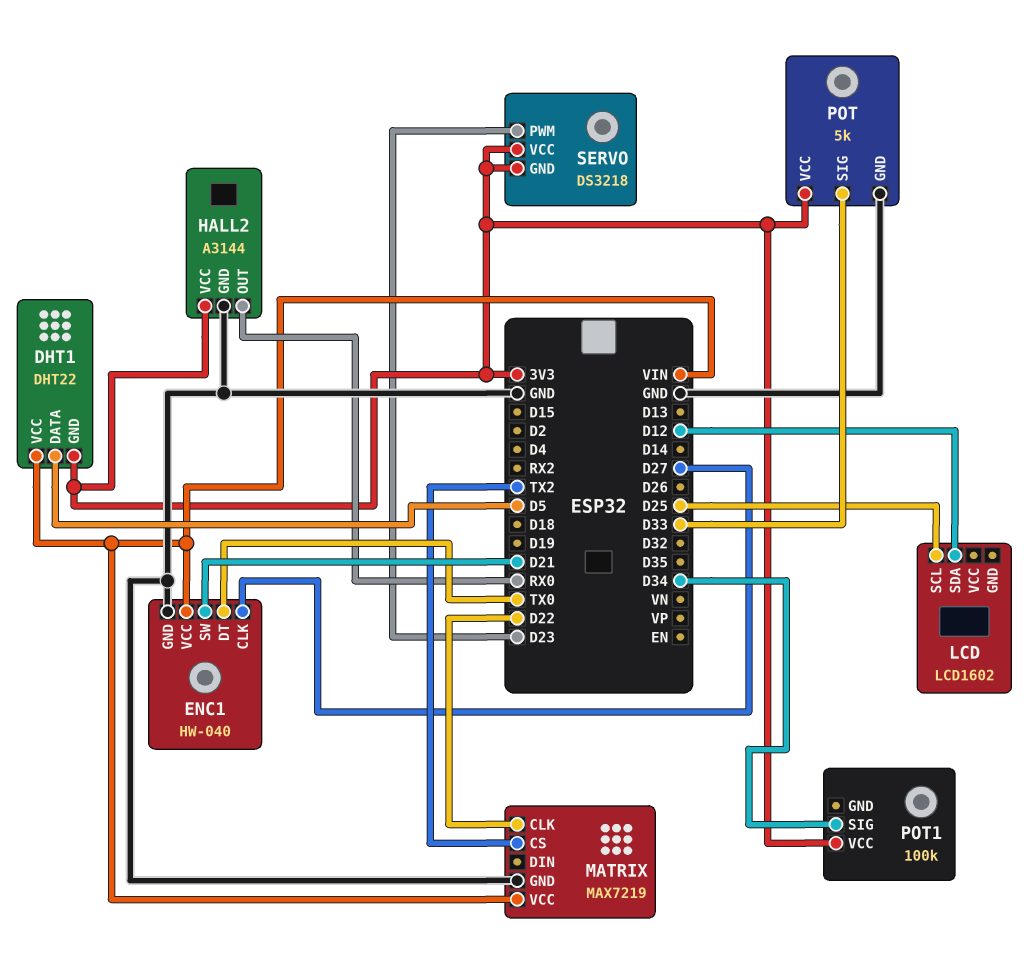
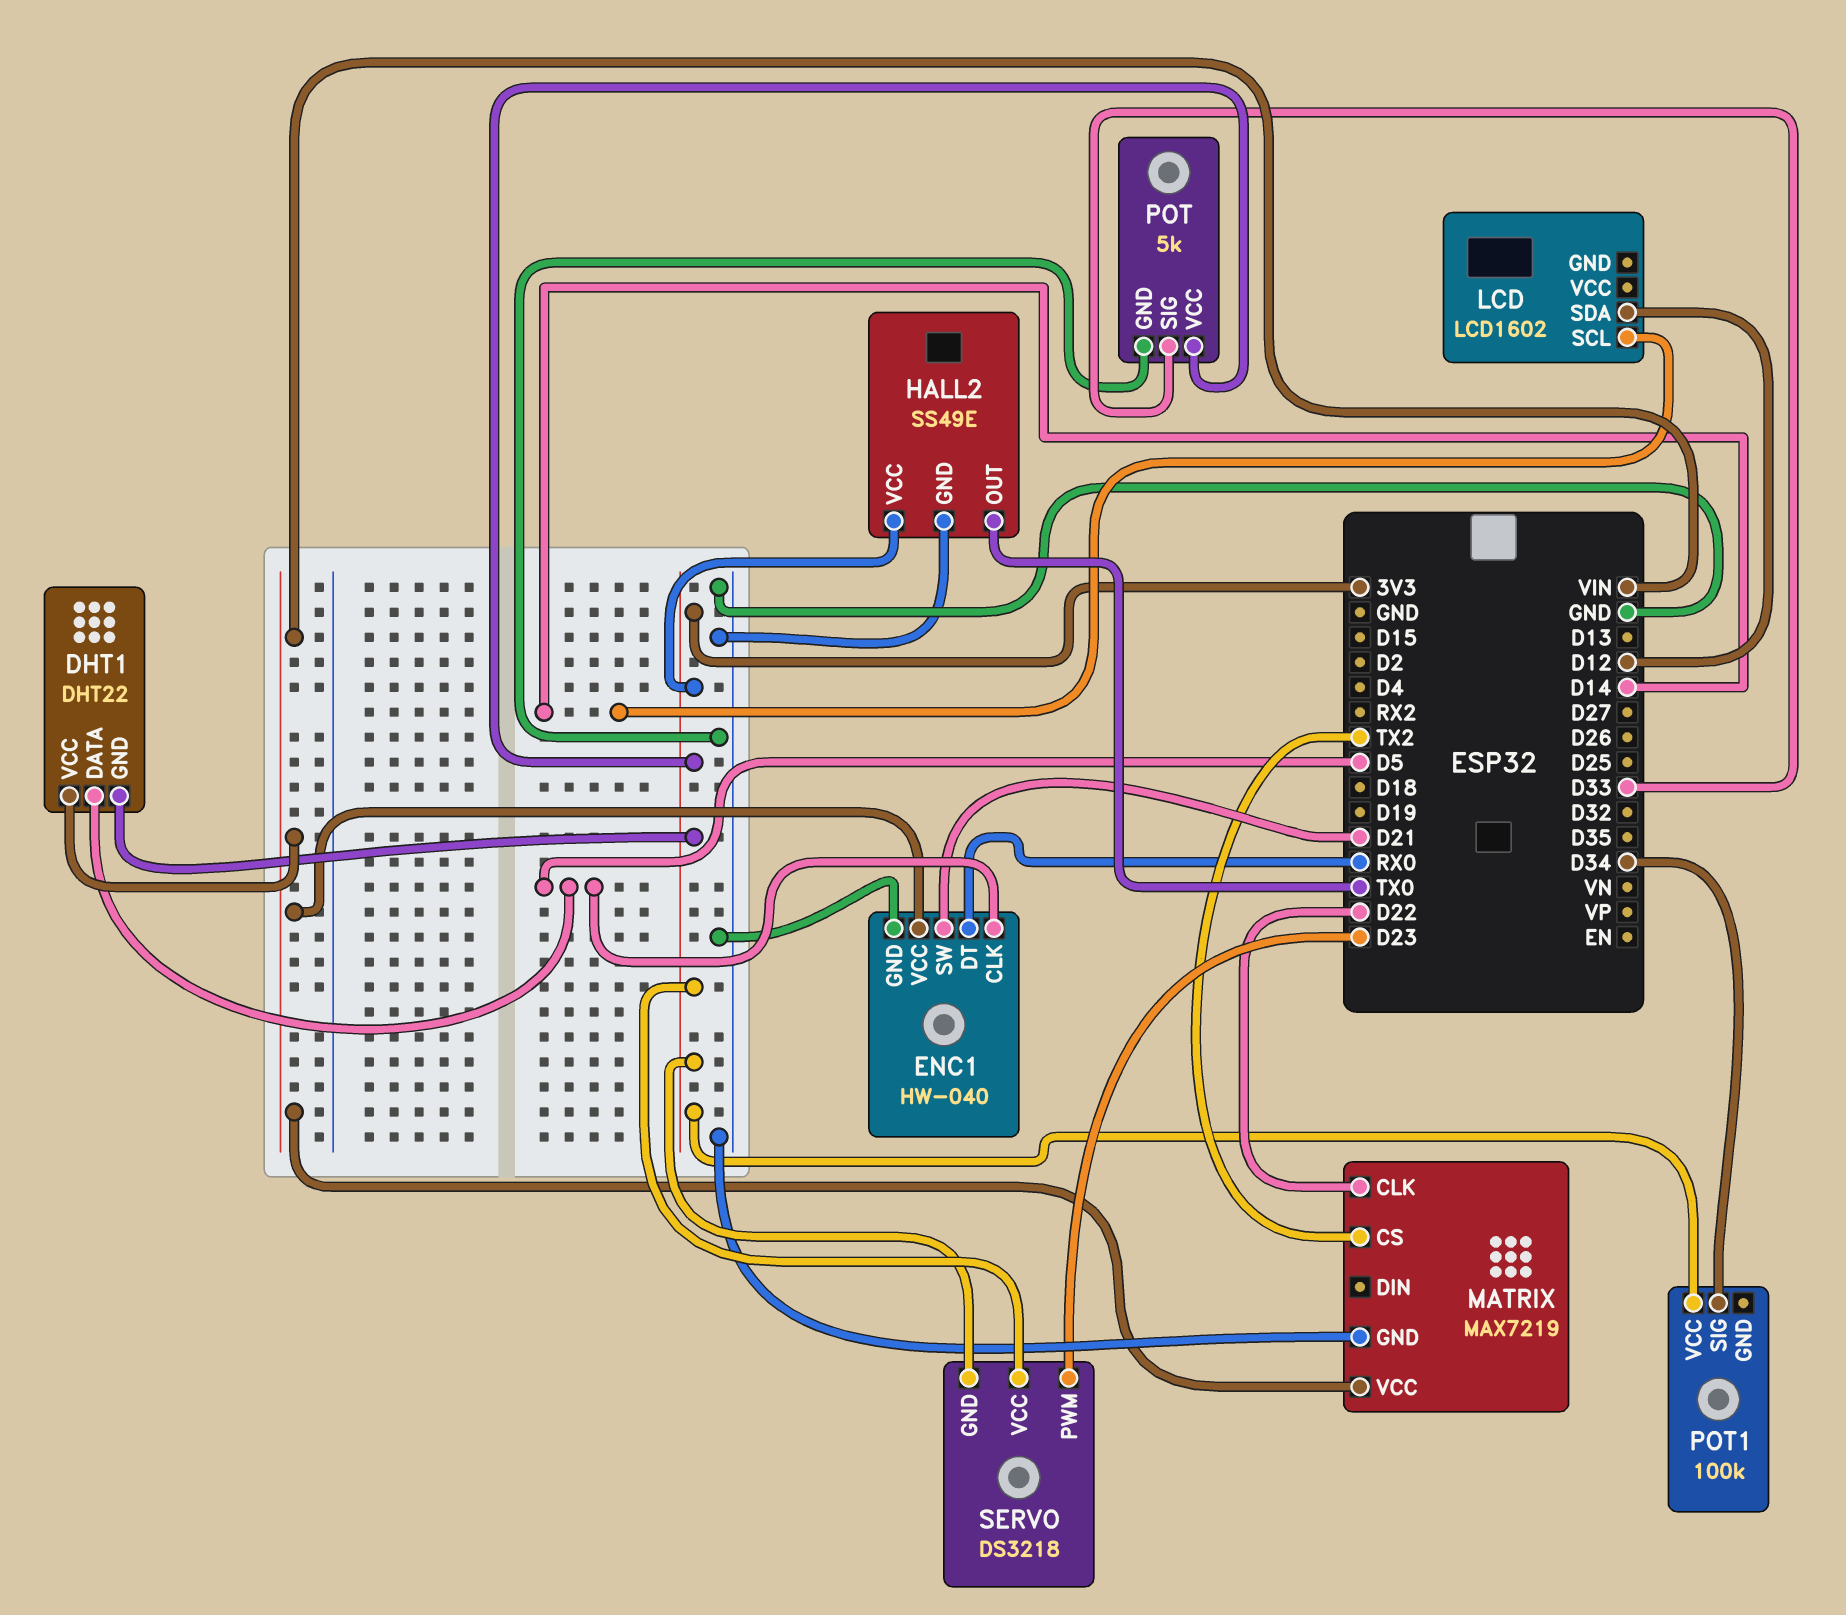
ENC1 pin CLK: D27 -> D5
ENC1 pin DT: TX0 -> RX0
HALL2: A3144 -> SS49E
HALL2 pin OUT: RX0 -> TX0
LCD pin SCL: D25 -> D14

